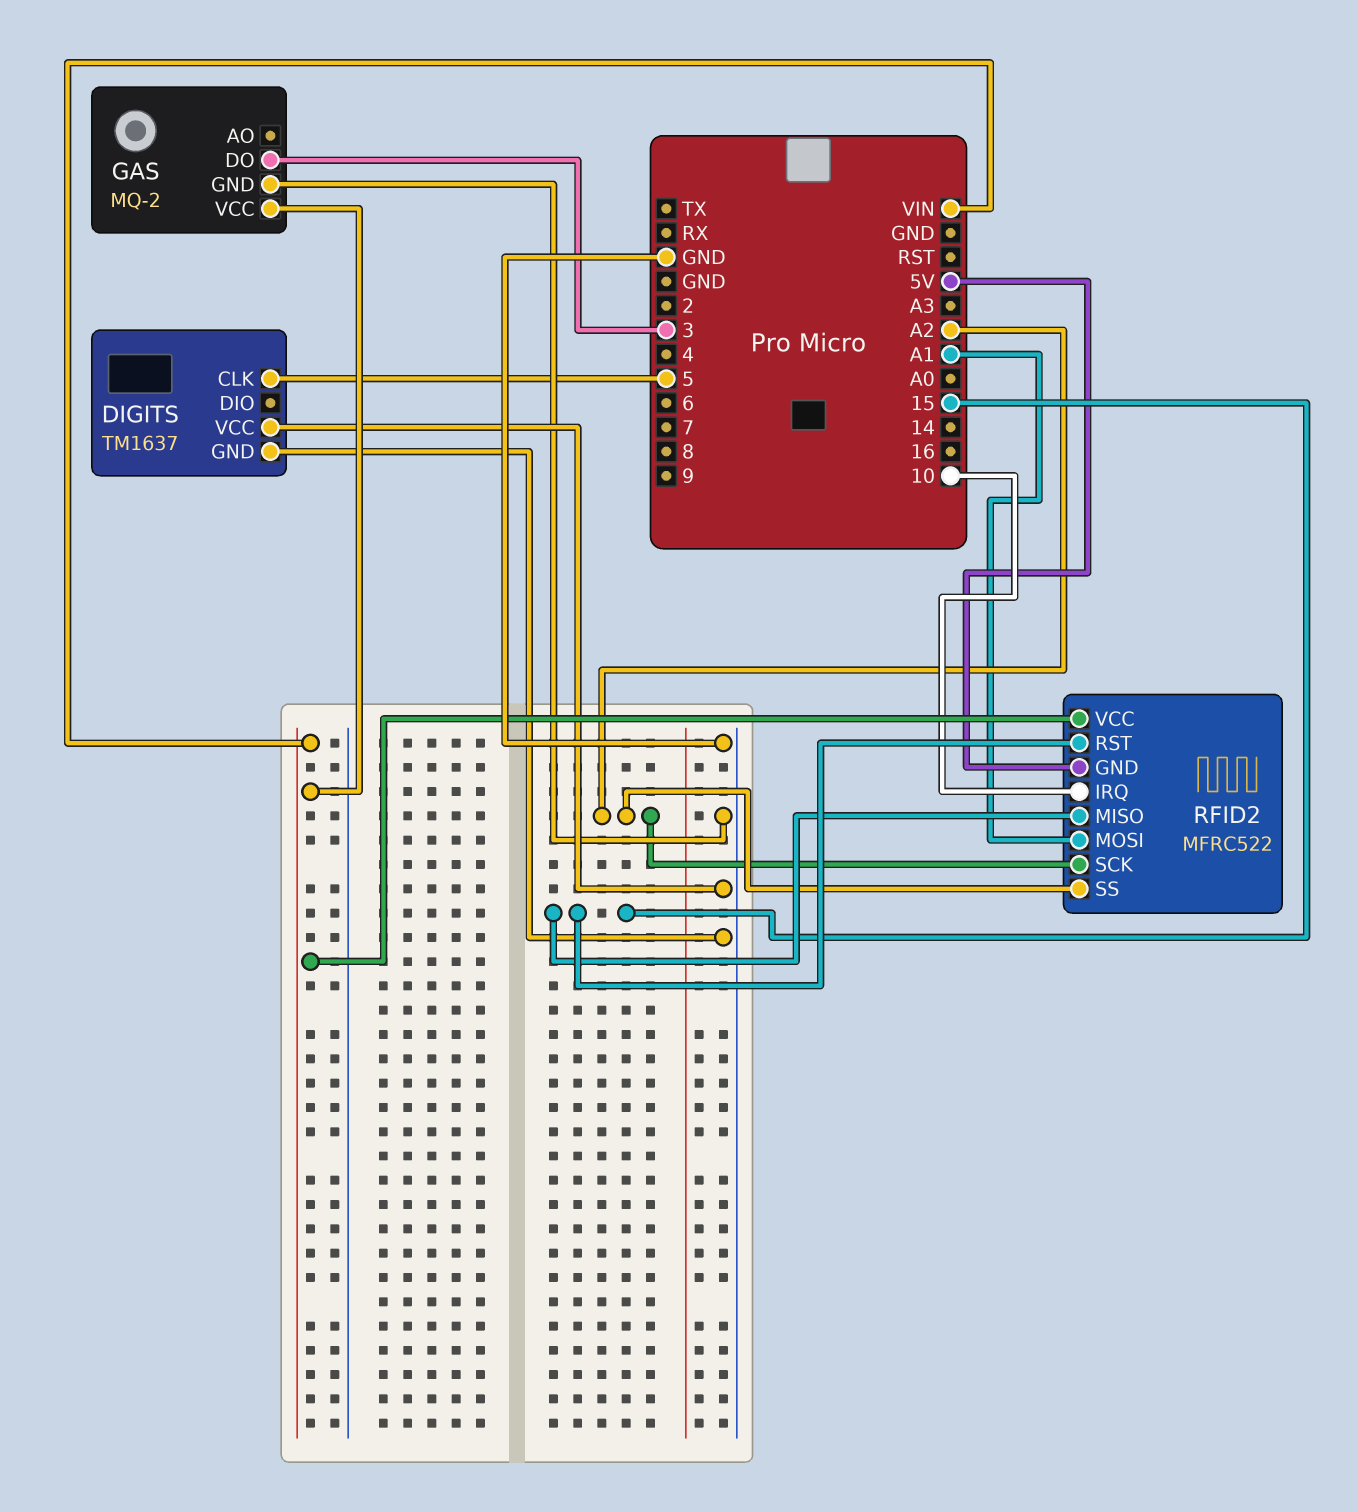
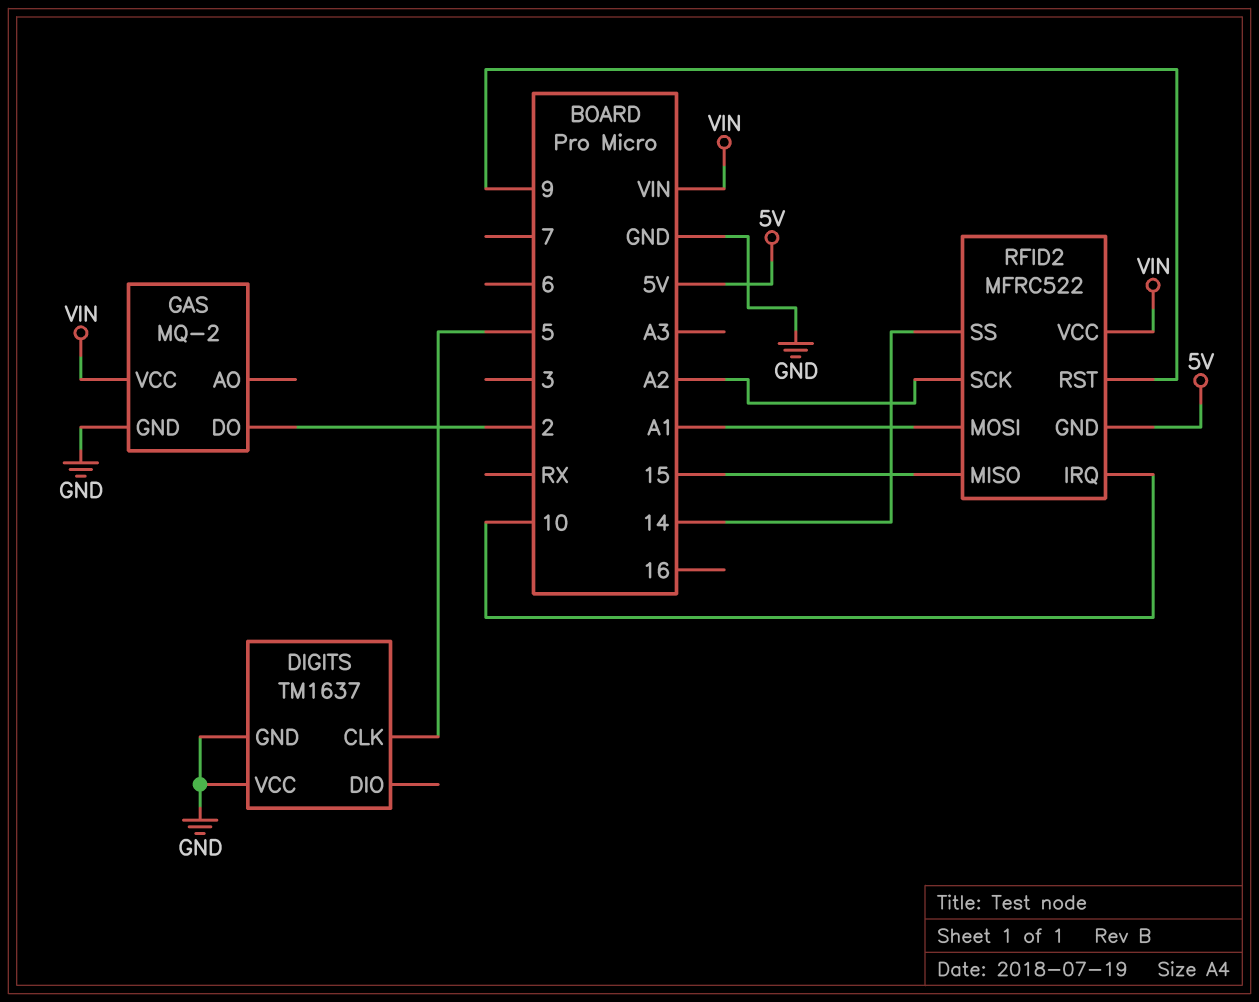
GAS pin DO: 3 -> 2
RFID2 pin RST: 15 -> 9
RFID2 pin SS: A2 -> 14

